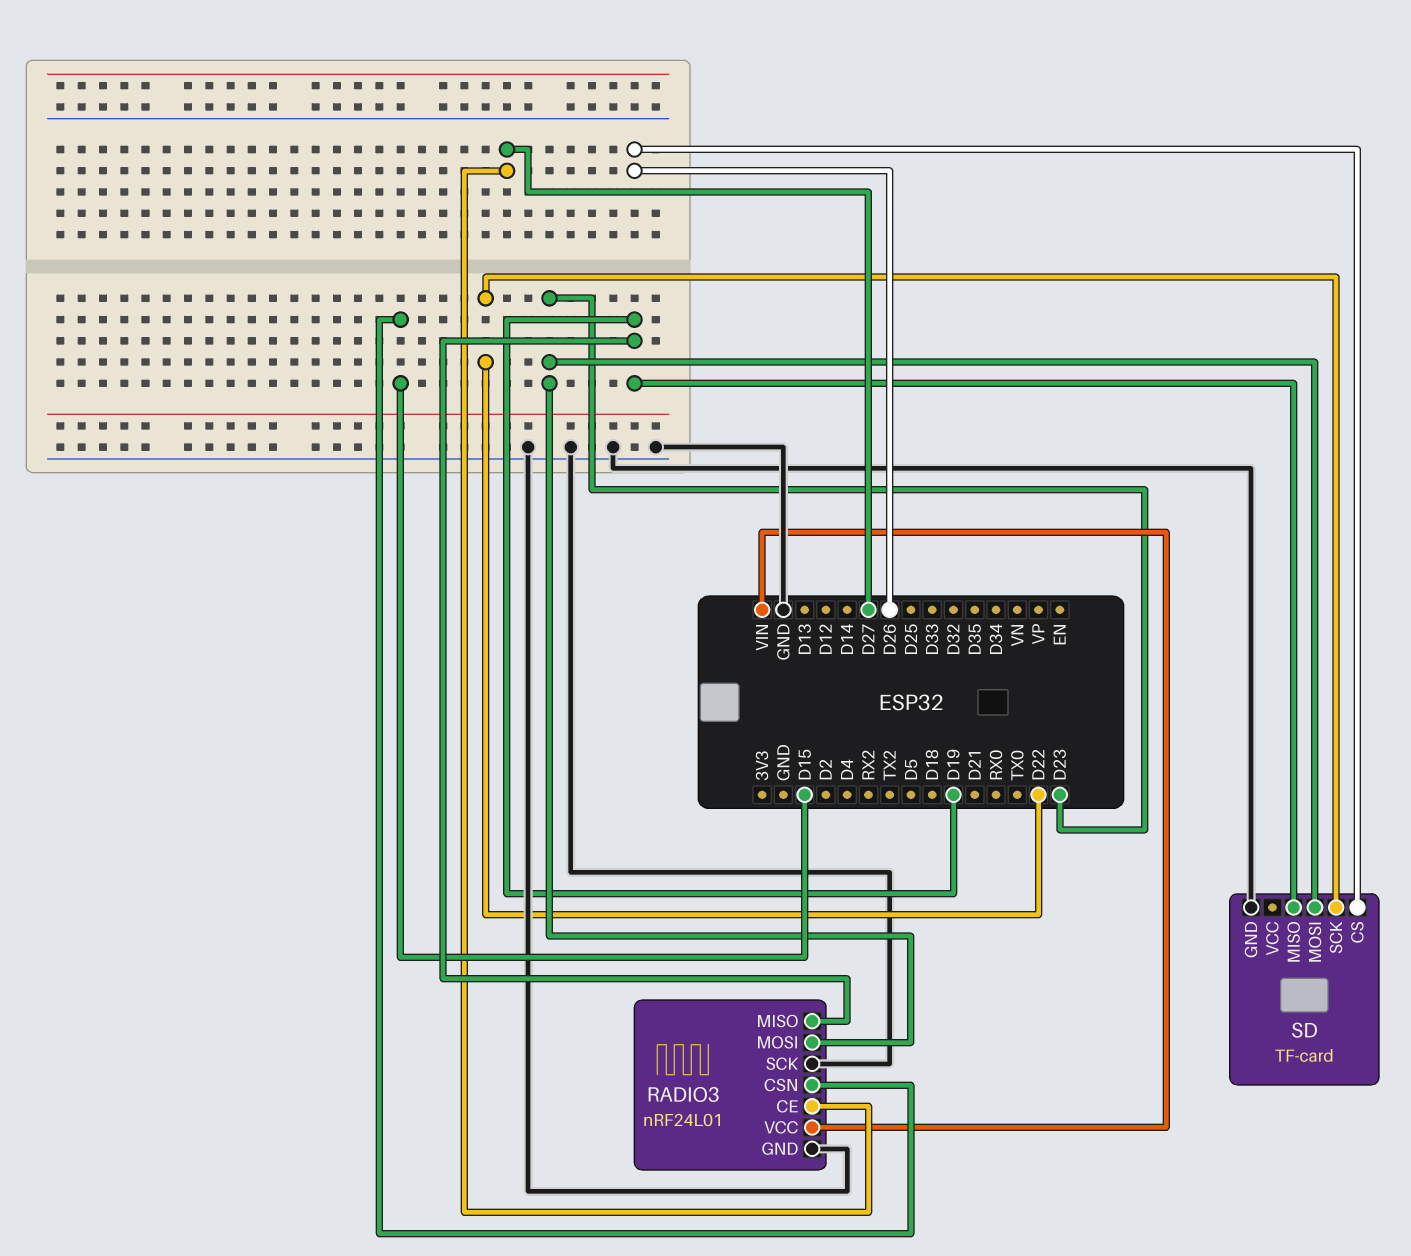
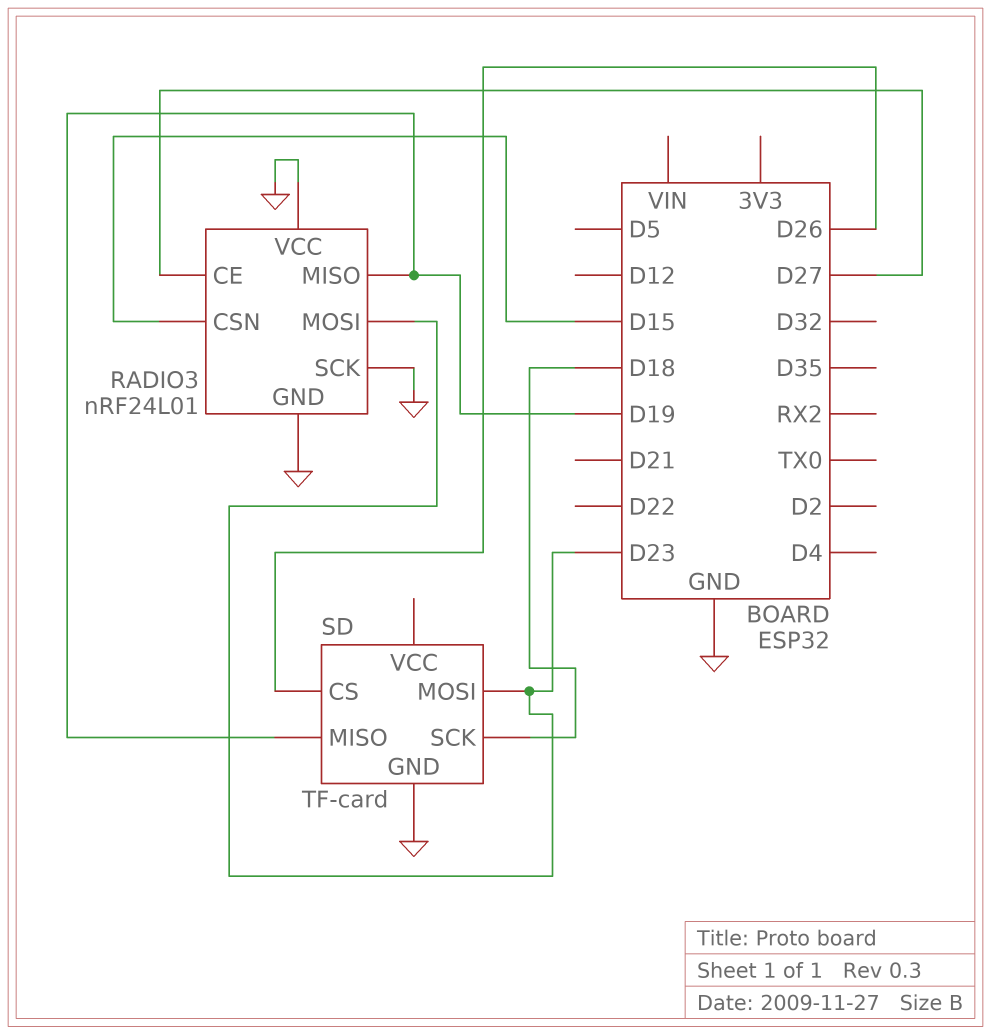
RADIO3 pin VCC: VIN -> GND
SD pin SCK: D22 -> D18

